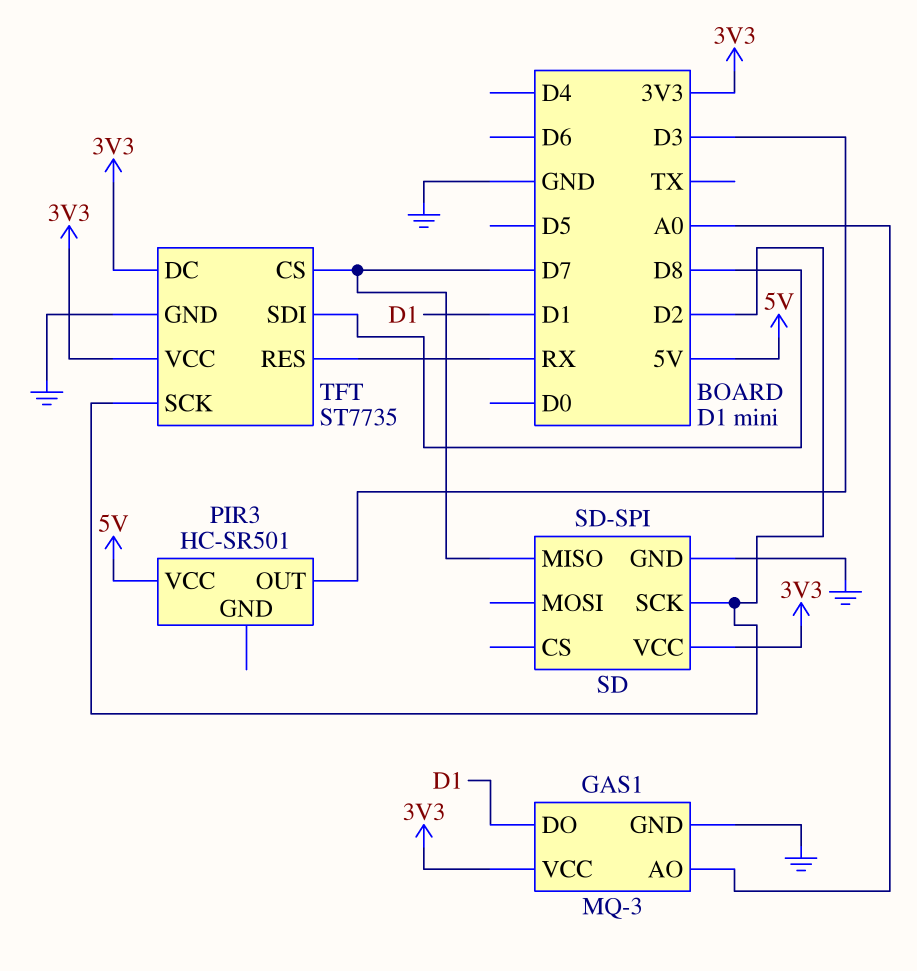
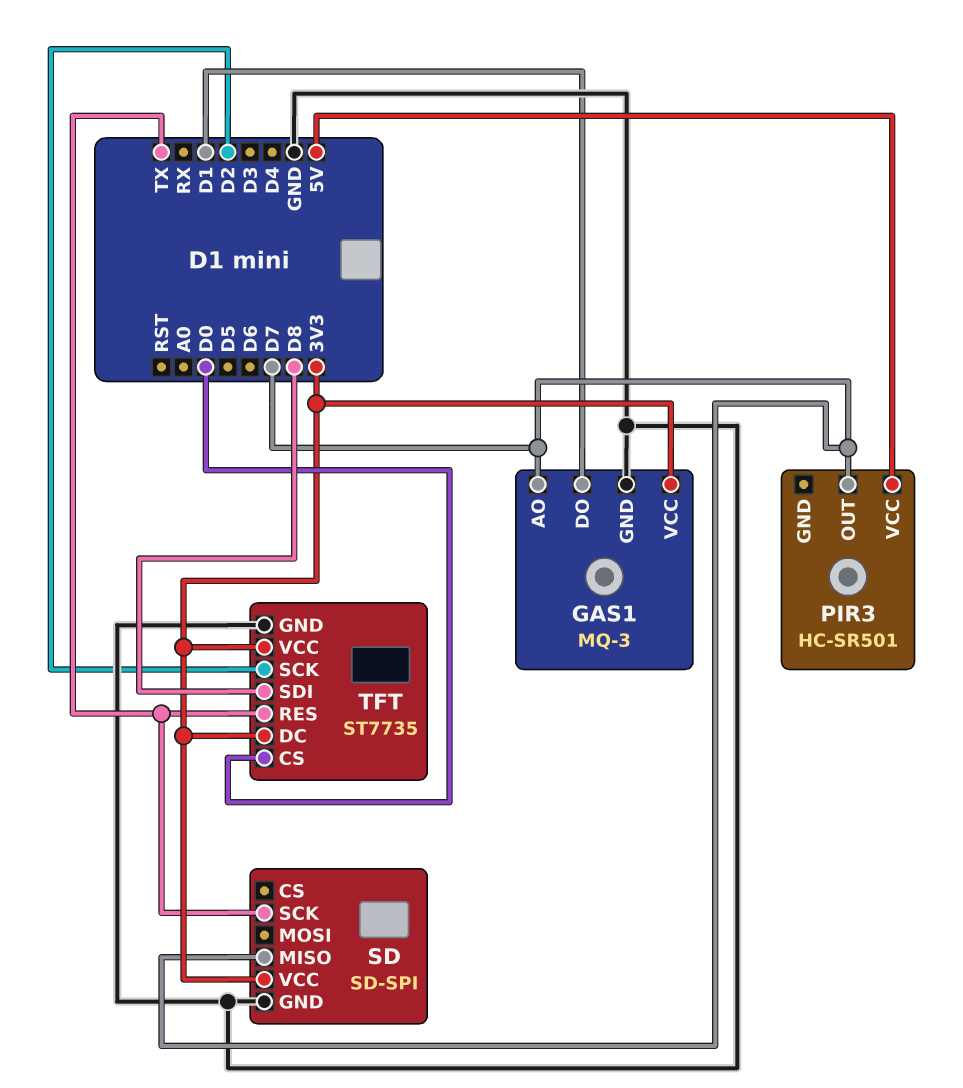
GAS1 pin AO: A0 -> D7
PIR3 pin OUT: D3 -> D7
SD pin SCK: D2 -> TX
TFT pin CS: D7 -> D0
TFT pin RES: RX -> TX

